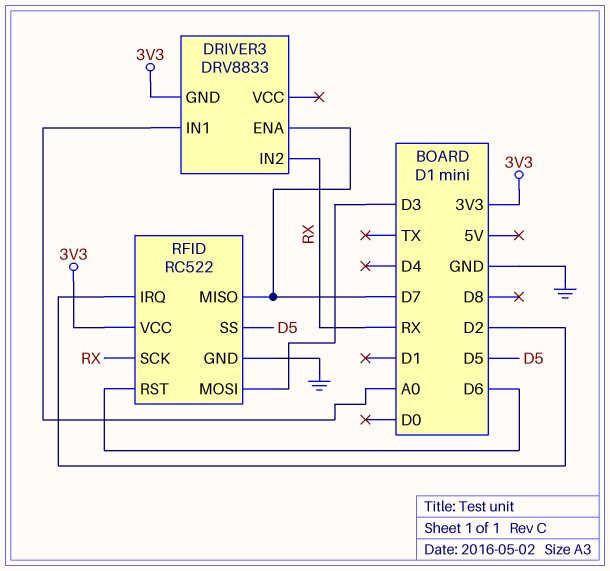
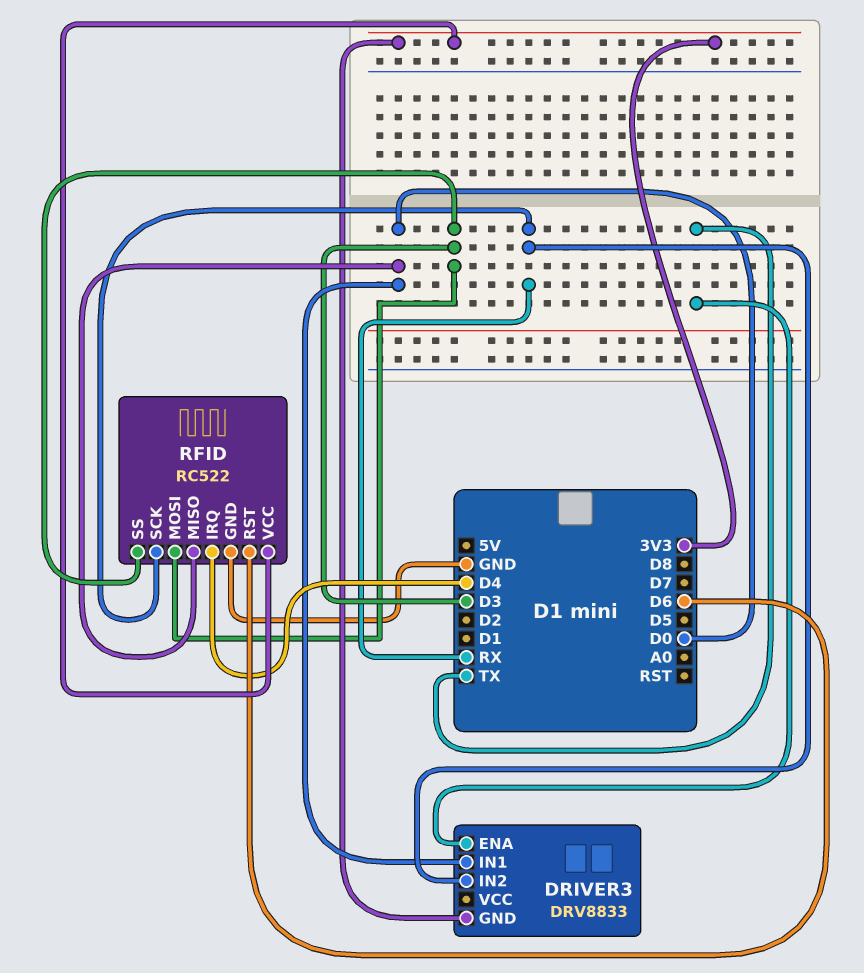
DRIVER3 pin ENA: D7 -> TX
DRIVER3 pin IN1: A0 -> D0
RFID pin IRQ: D2 -> D4
RFID pin MISO: D7 -> D0
RFID pin SS: D5 -> D3

